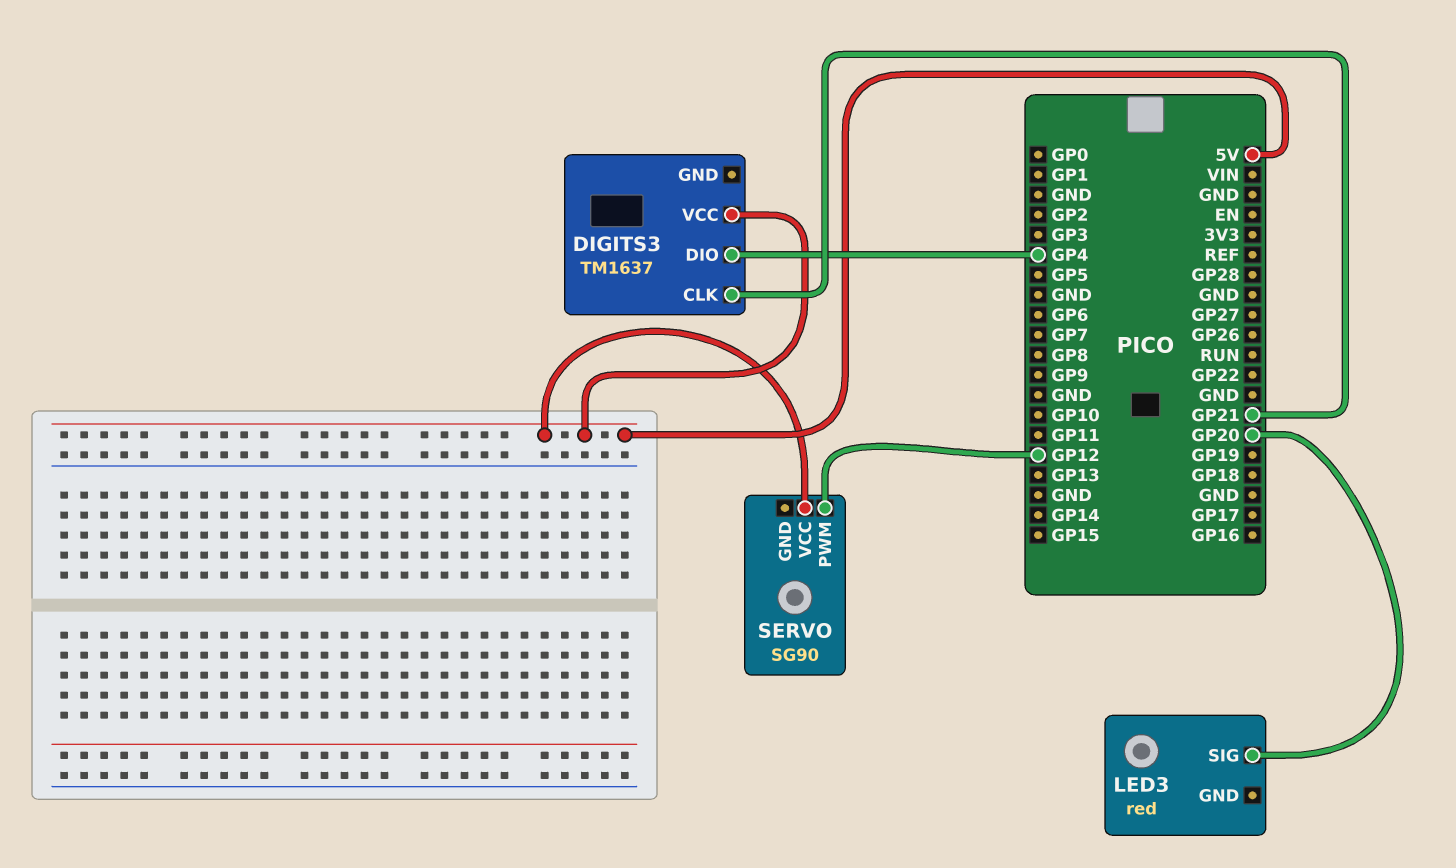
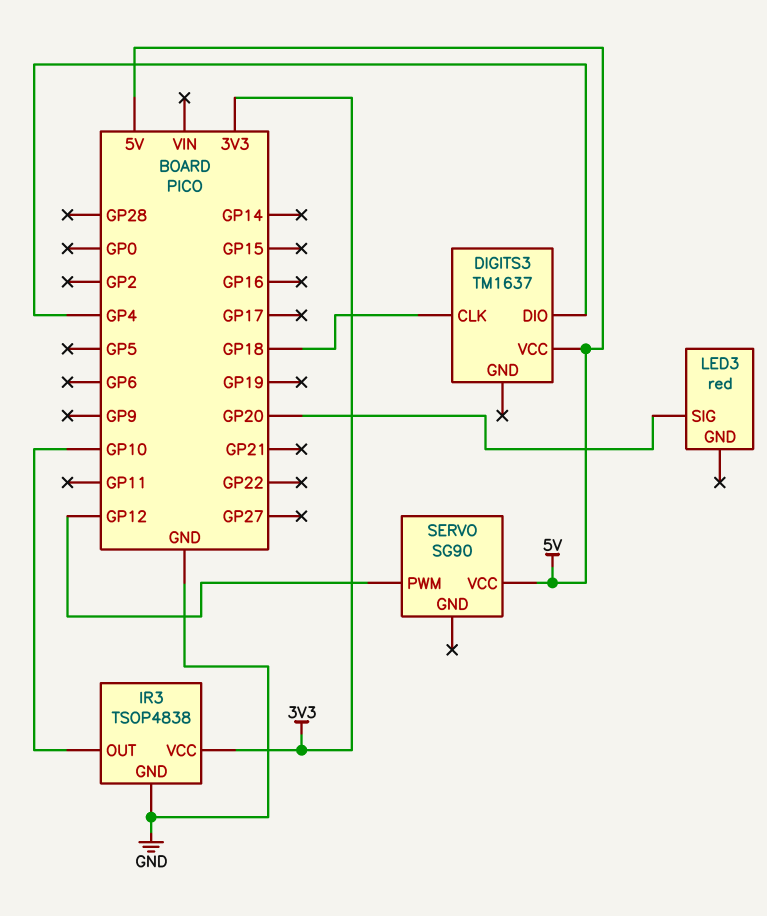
DIGITS3 pin CLK: GP21 -> GP18
IR3: none -> TSOP4838
IR3 pin GND: none -> GND
IR3 pin OUT: none -> GP10
IR3 pin VCC: none -> 3V3

